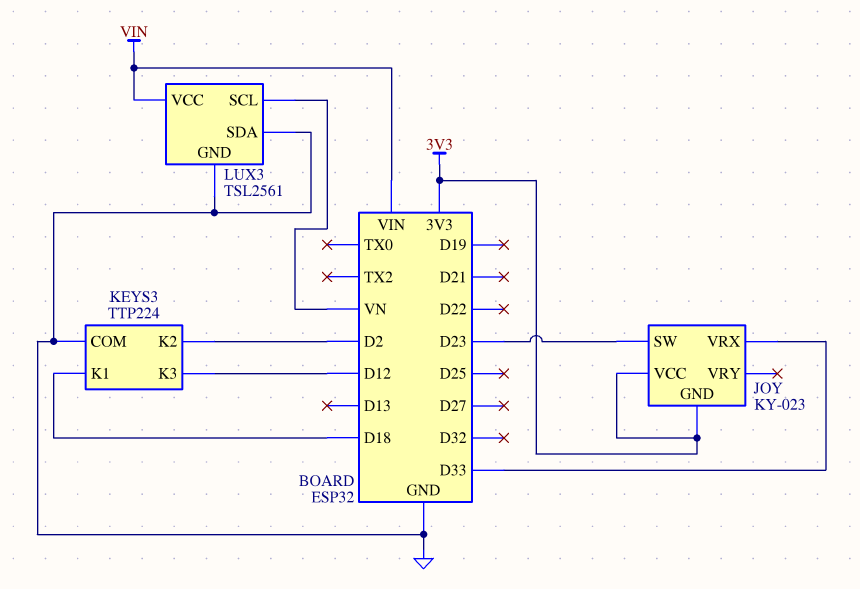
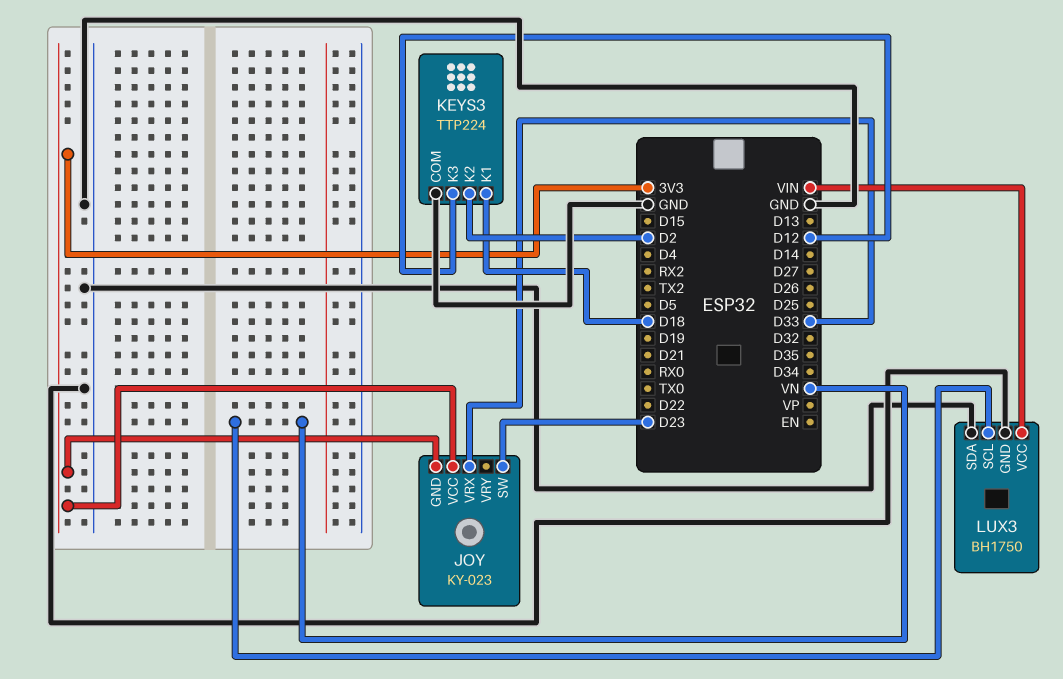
LUX3: TSL2561 -> BH1750

